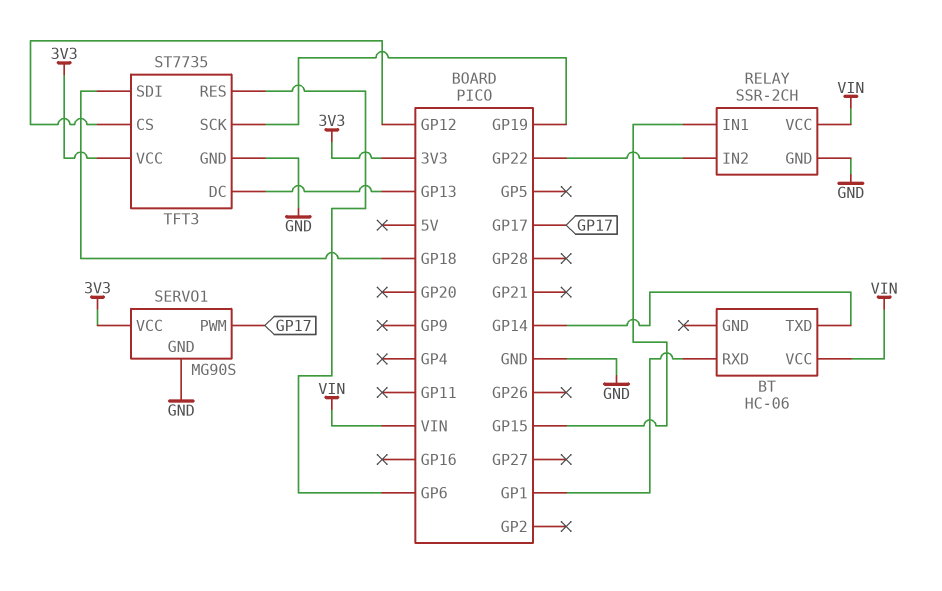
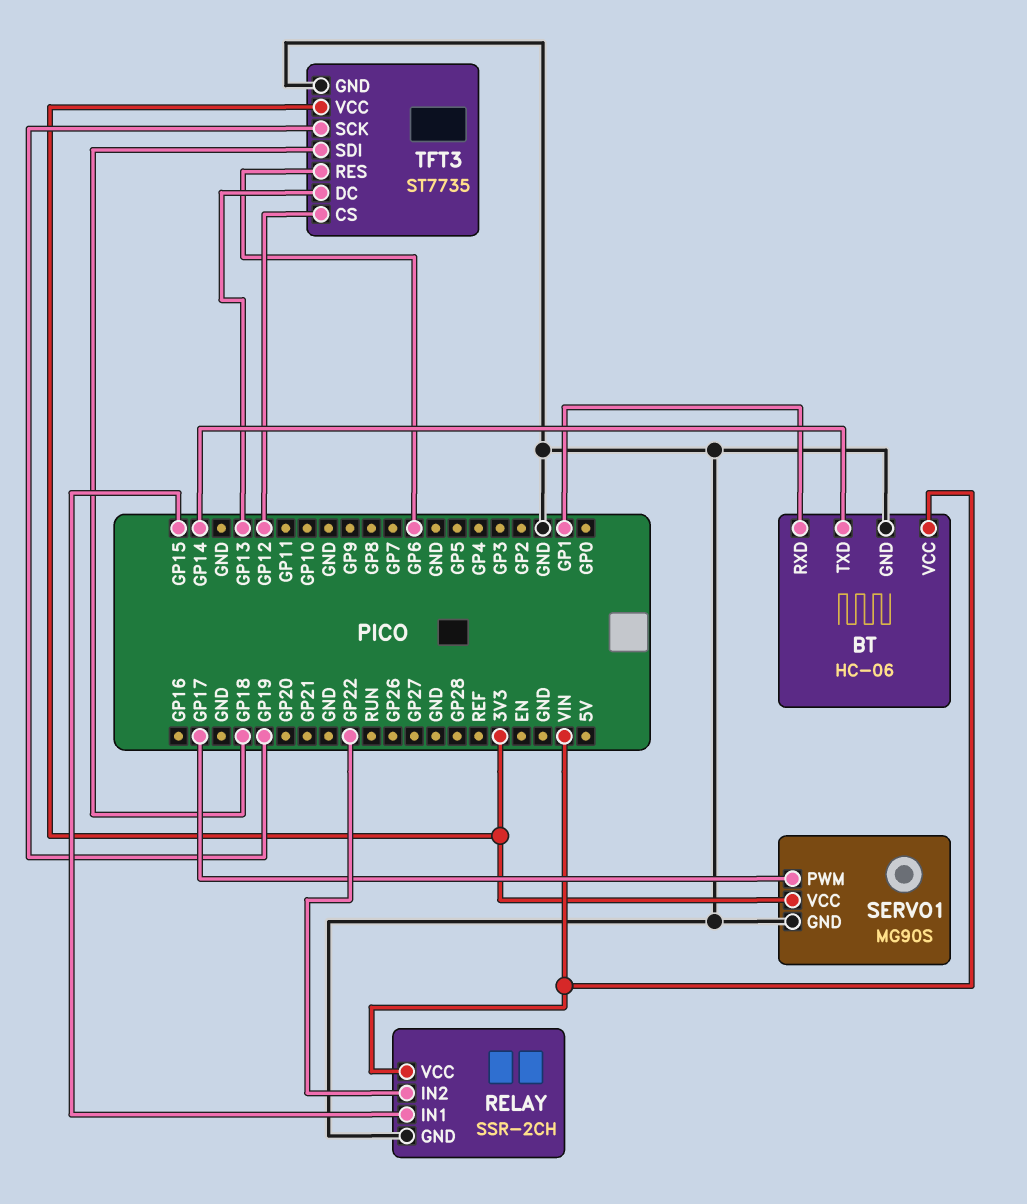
BT pin GND: none -> GND

